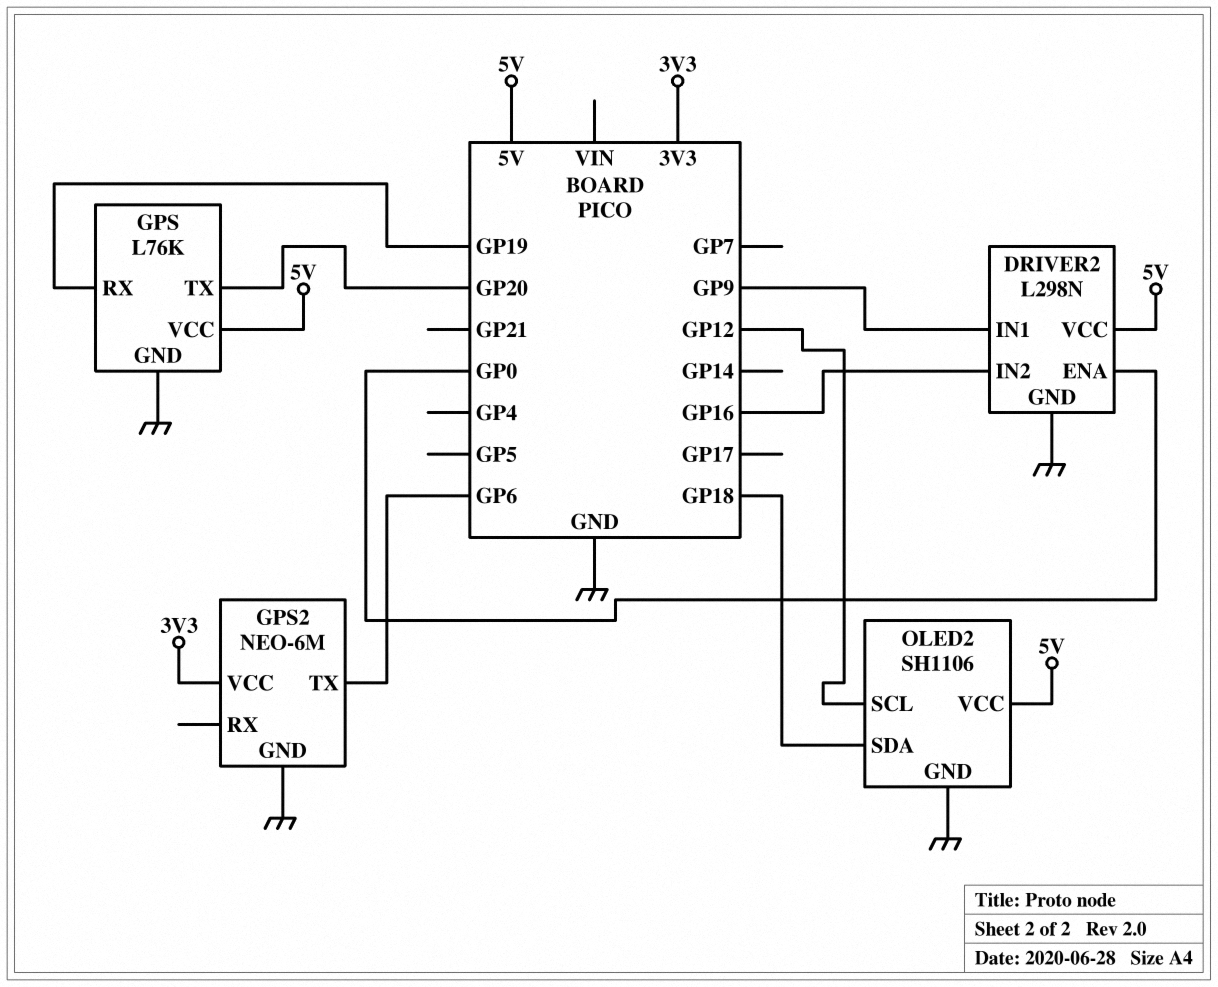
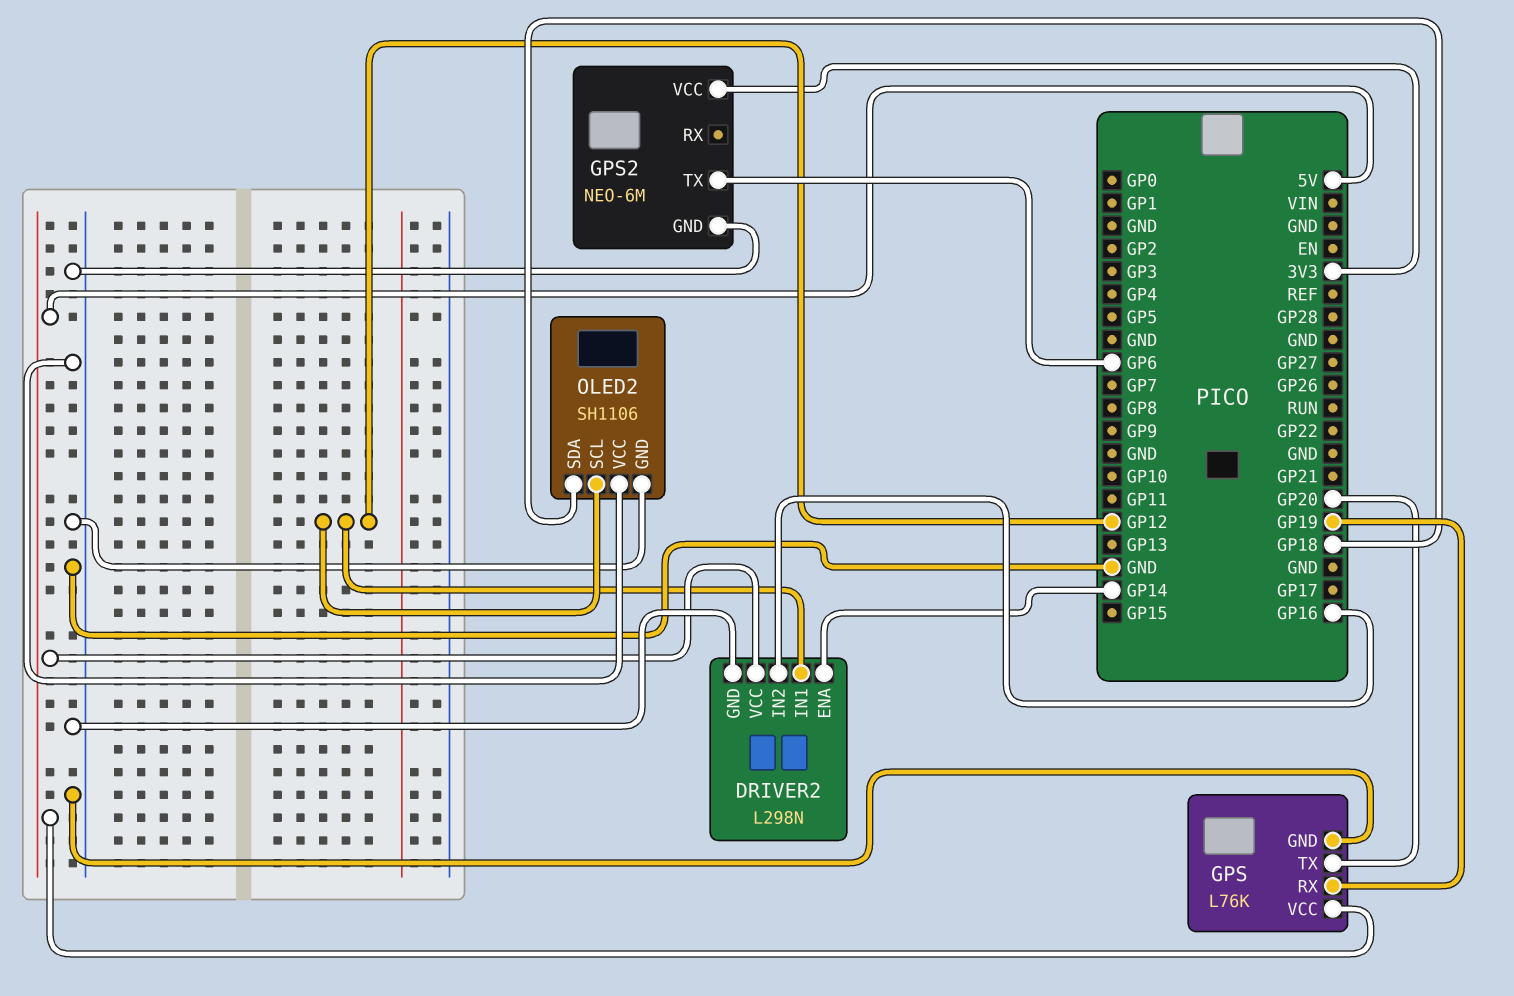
DRIVER2 pin ENA: GP0 -> GP14
DRIVER2 pin IN1: GP9 -> GP12
OLED2 pin VCC: 5V -> GND

